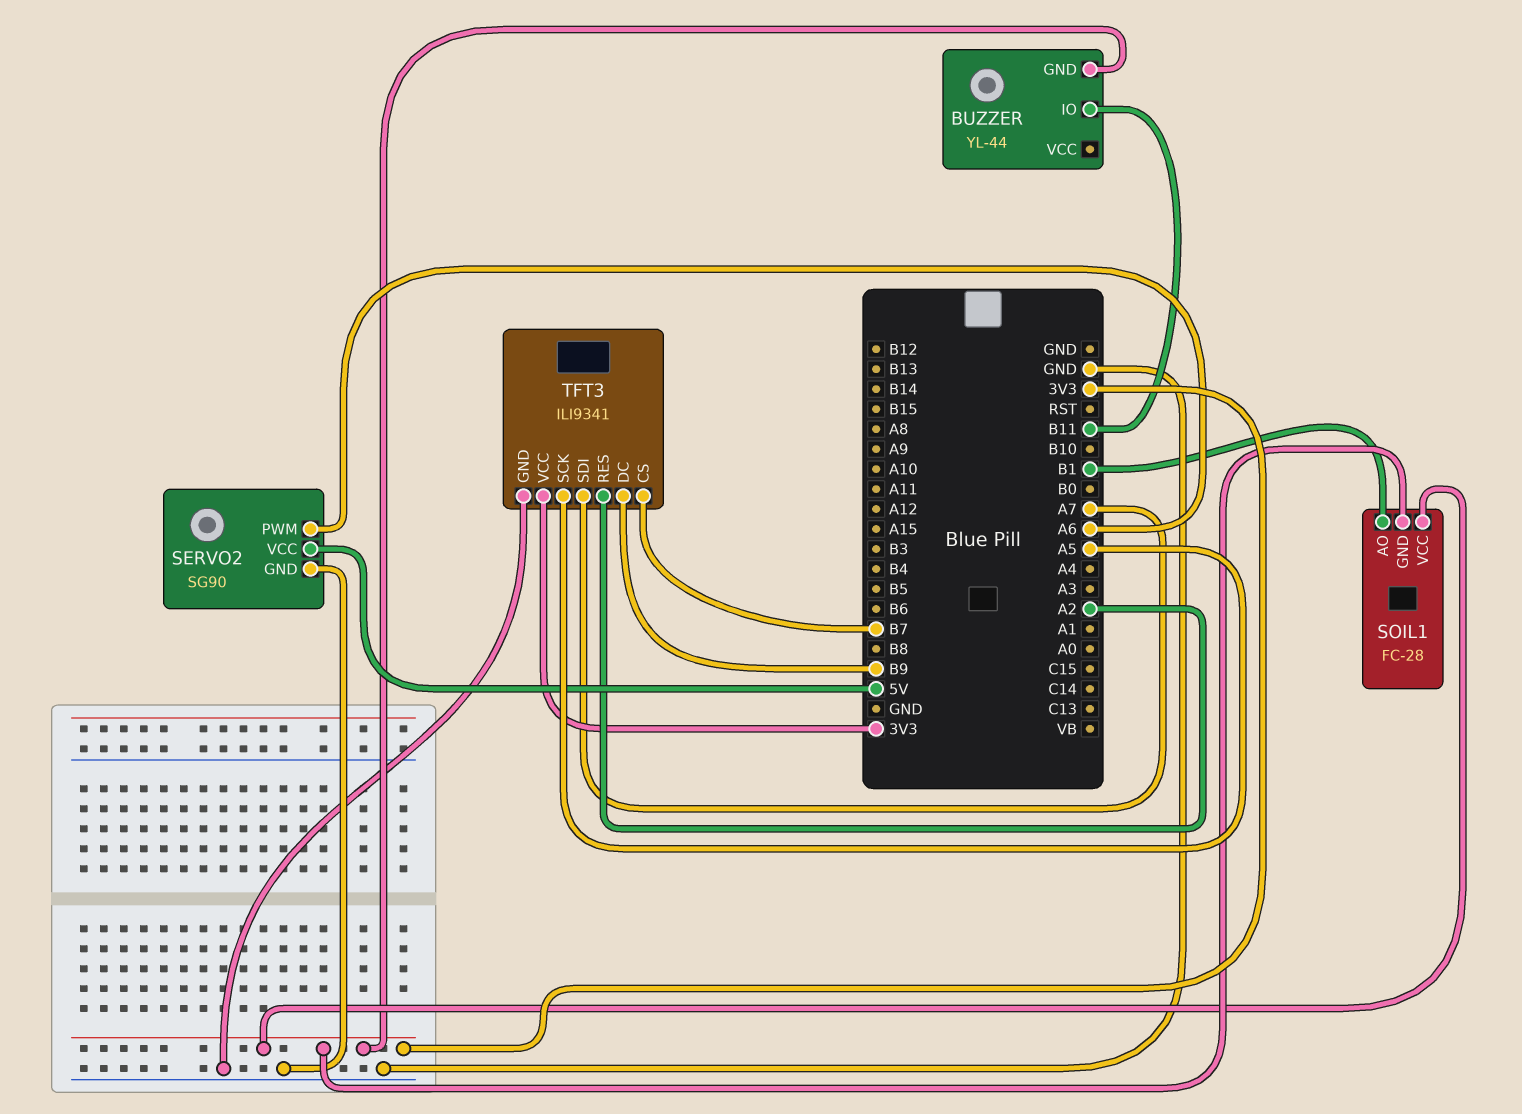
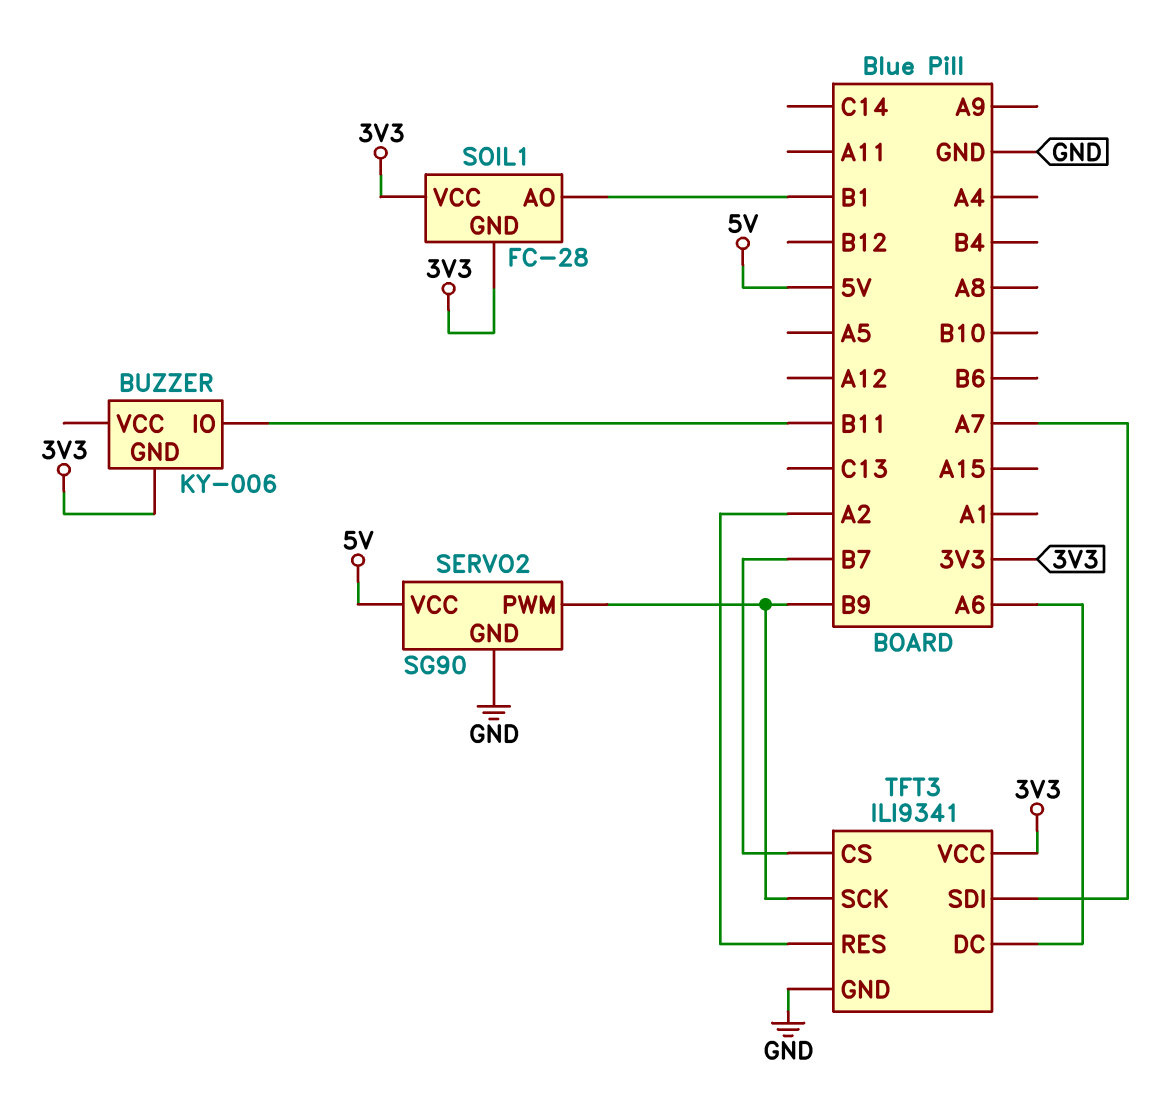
BUZZER: YL-44 -> KY-006
SERVO2 pin PWM: A6 -> B9
TFT3 pin DC: B9 -> A6
TFT3 pin SCK: A5 -> B9

